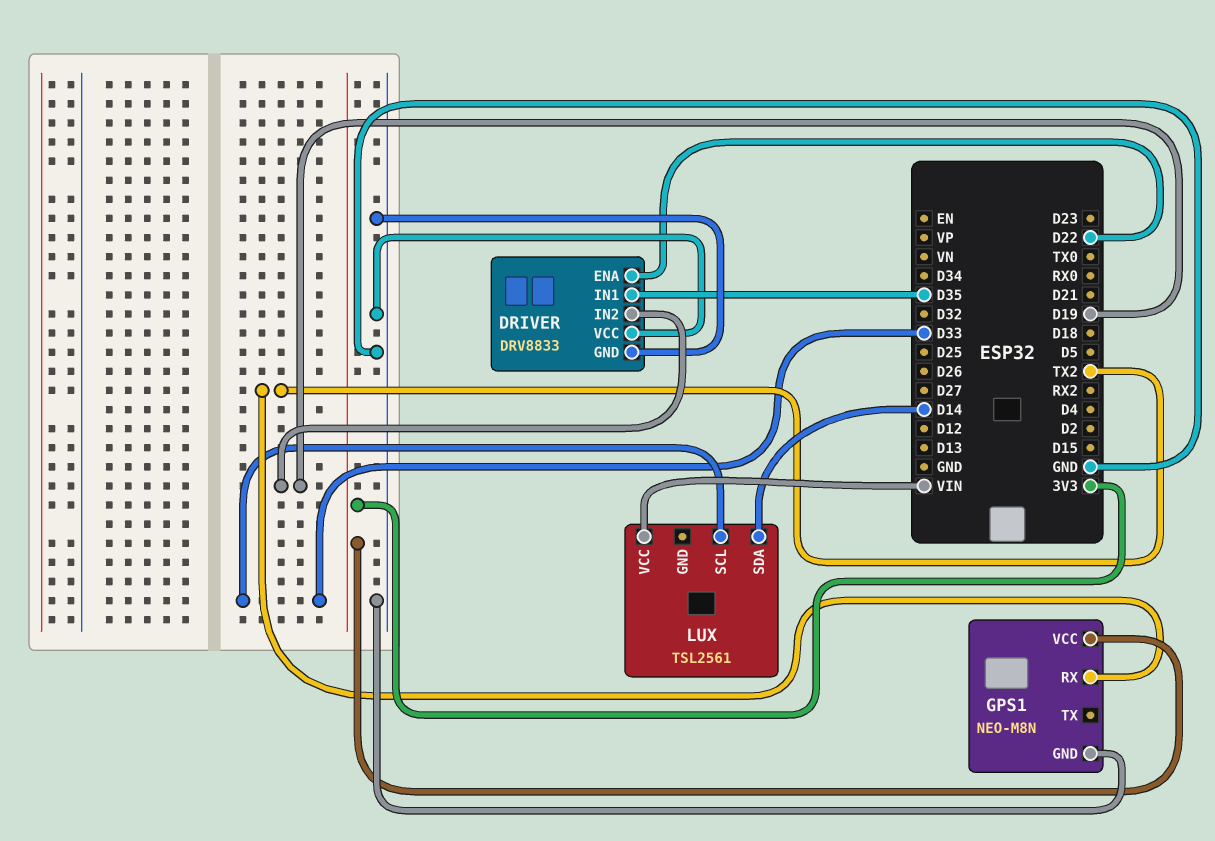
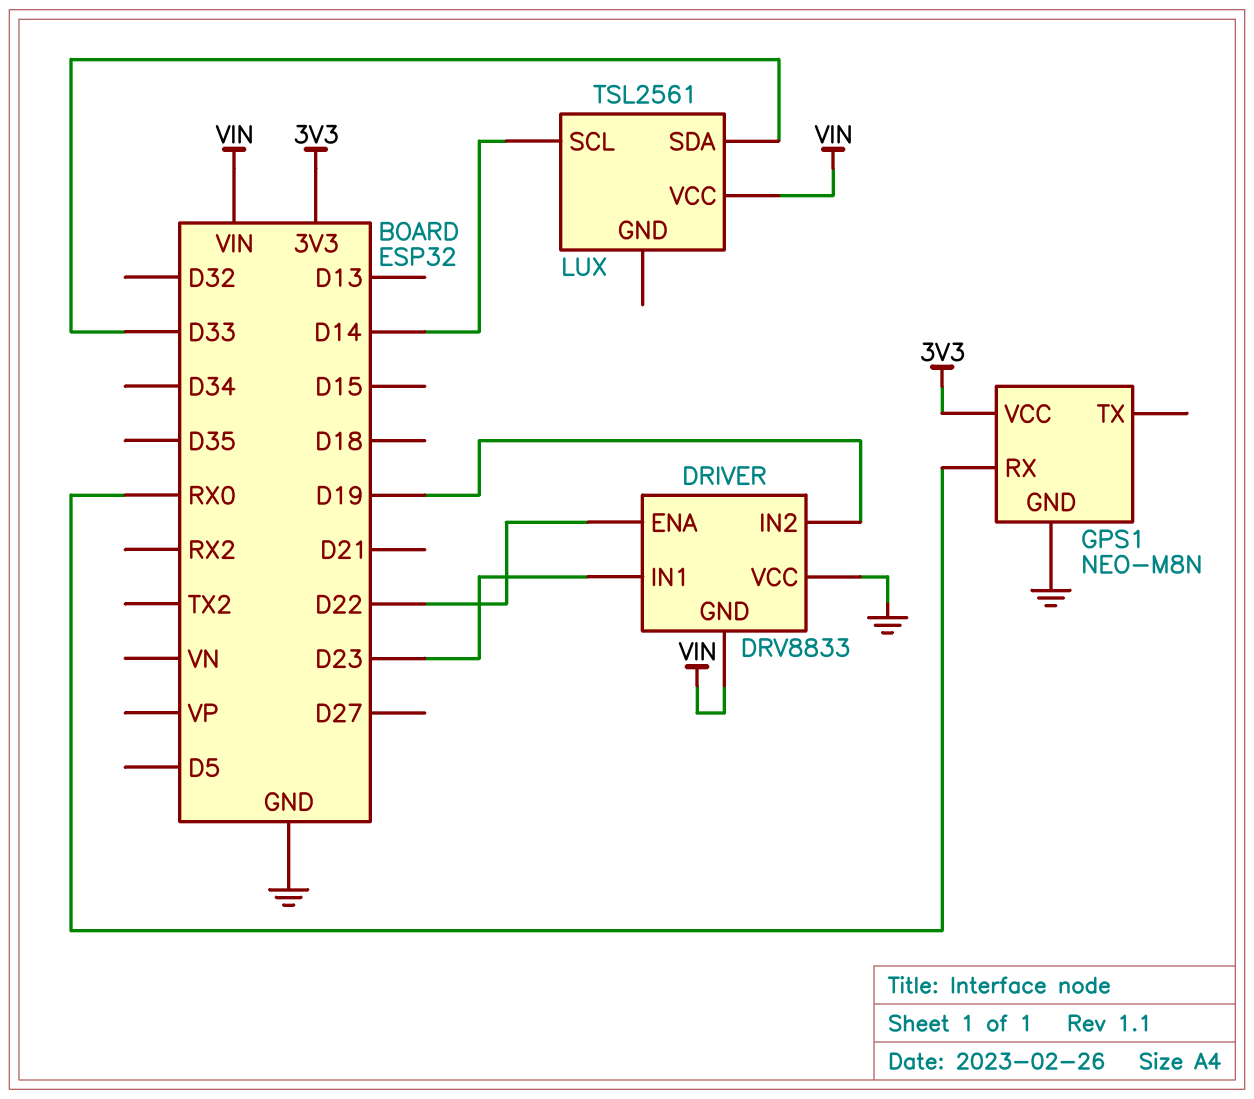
DRIVER pin GND: GND -> VIN
DRIVER pin IN1: D35 -> D23
GPS1 pin RX: TX2 -> RX0
LUX pin SCL: D33 -> D14
LUX pin SDA: D14 -> D33

